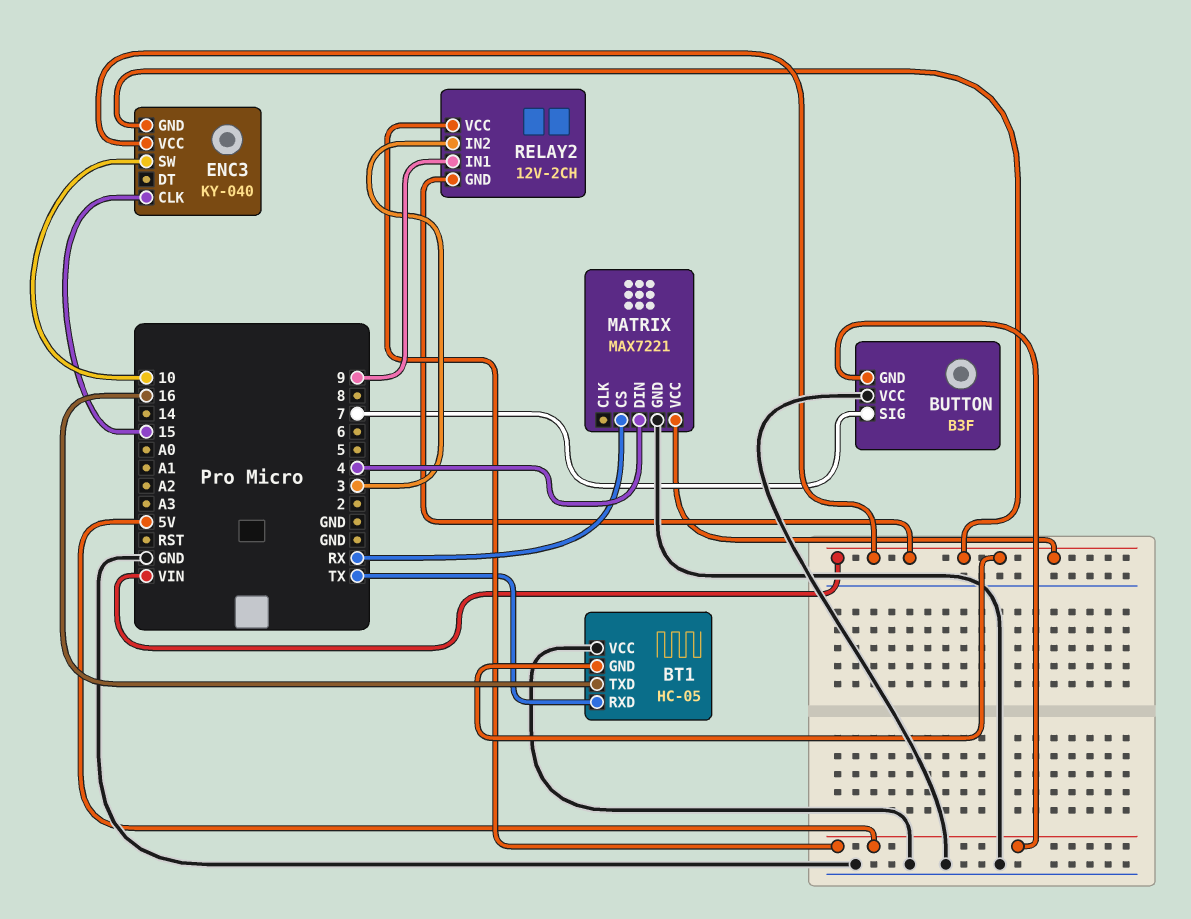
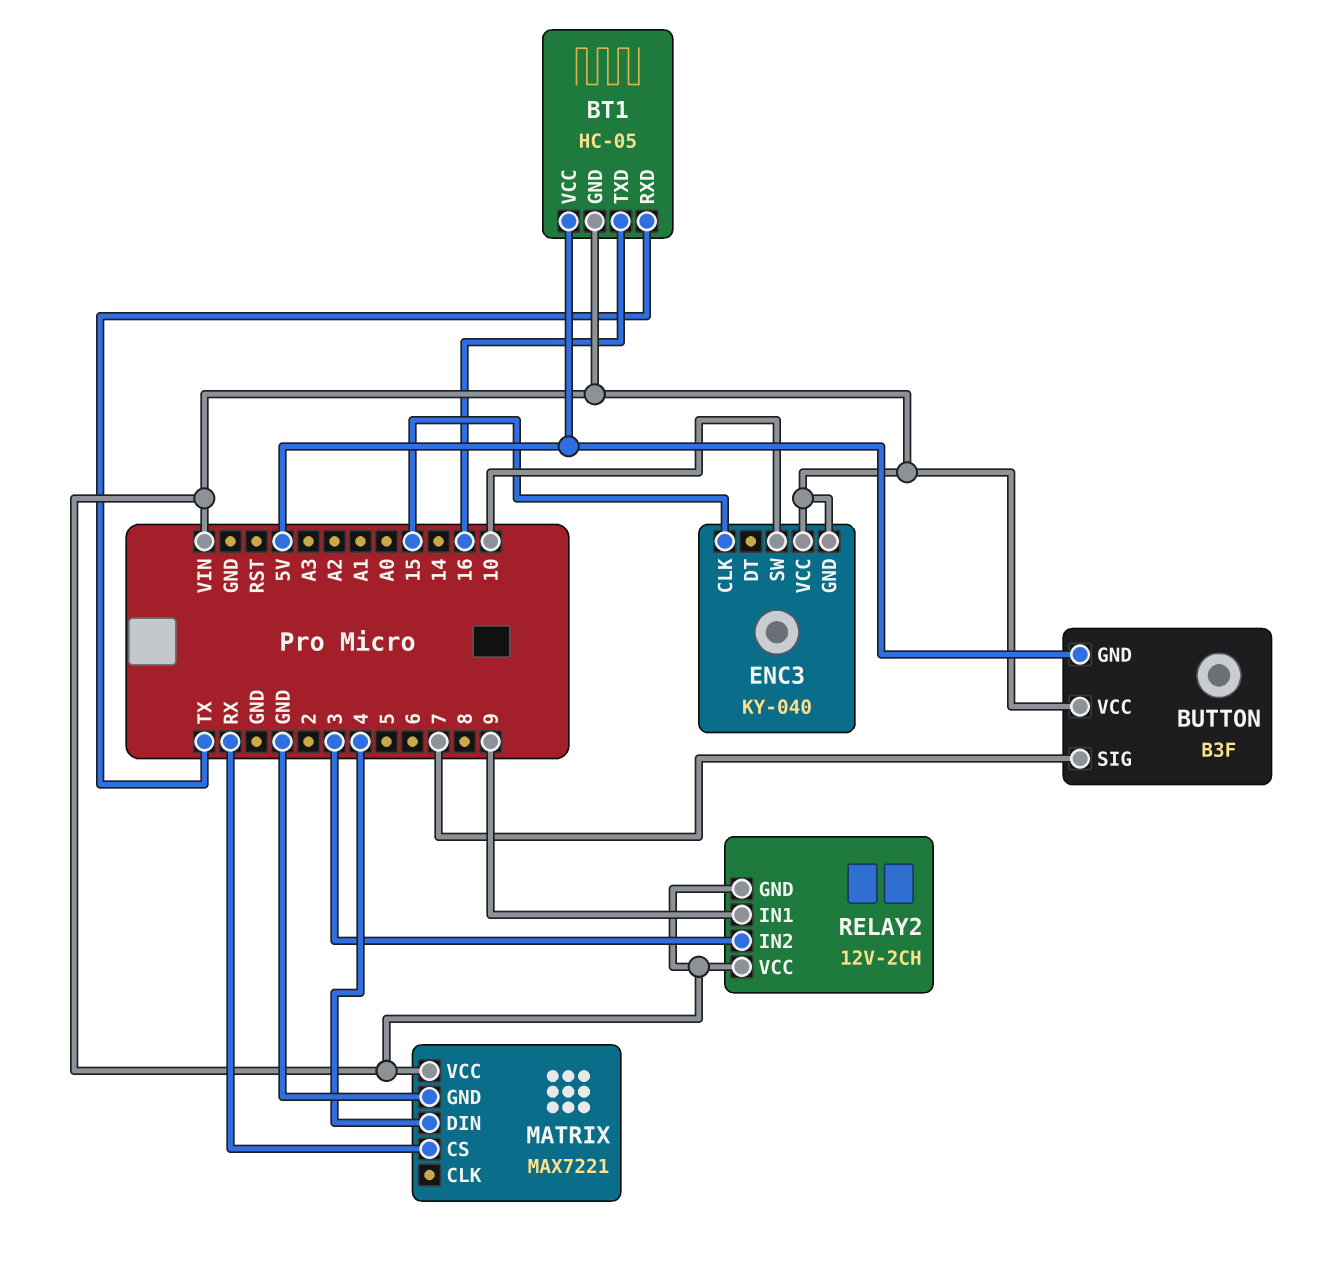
BT1 pin VCC: GND -> 5V
BUTTON pin VCC: GND -> VIN
RELAY2 pin VCC: 5V -> VIN

